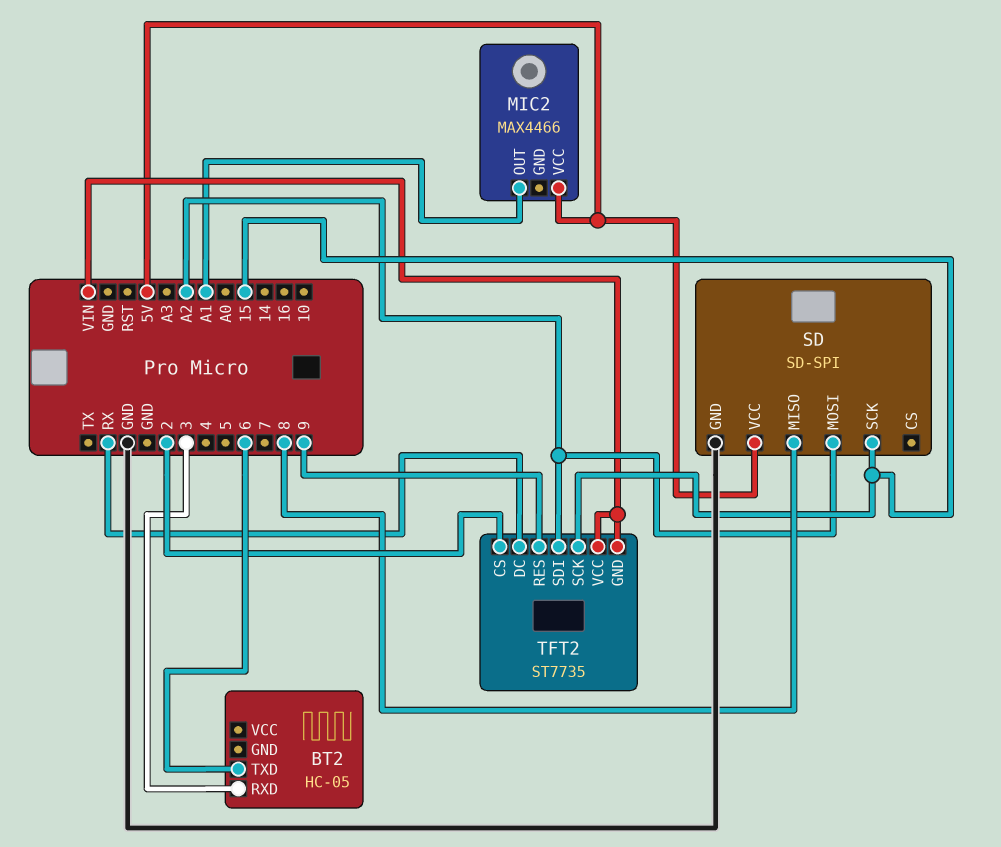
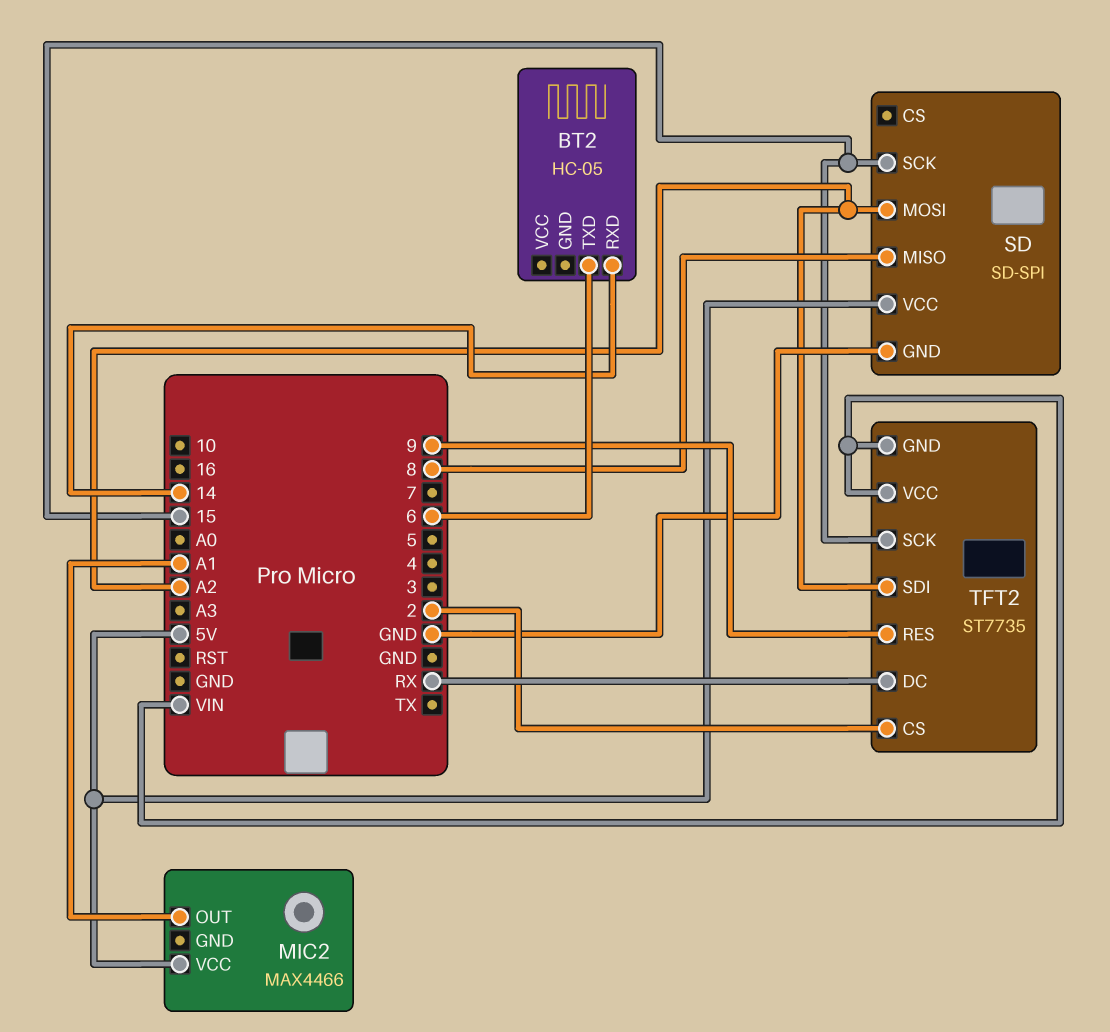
BT2 pin RXD: 3 -> 14

